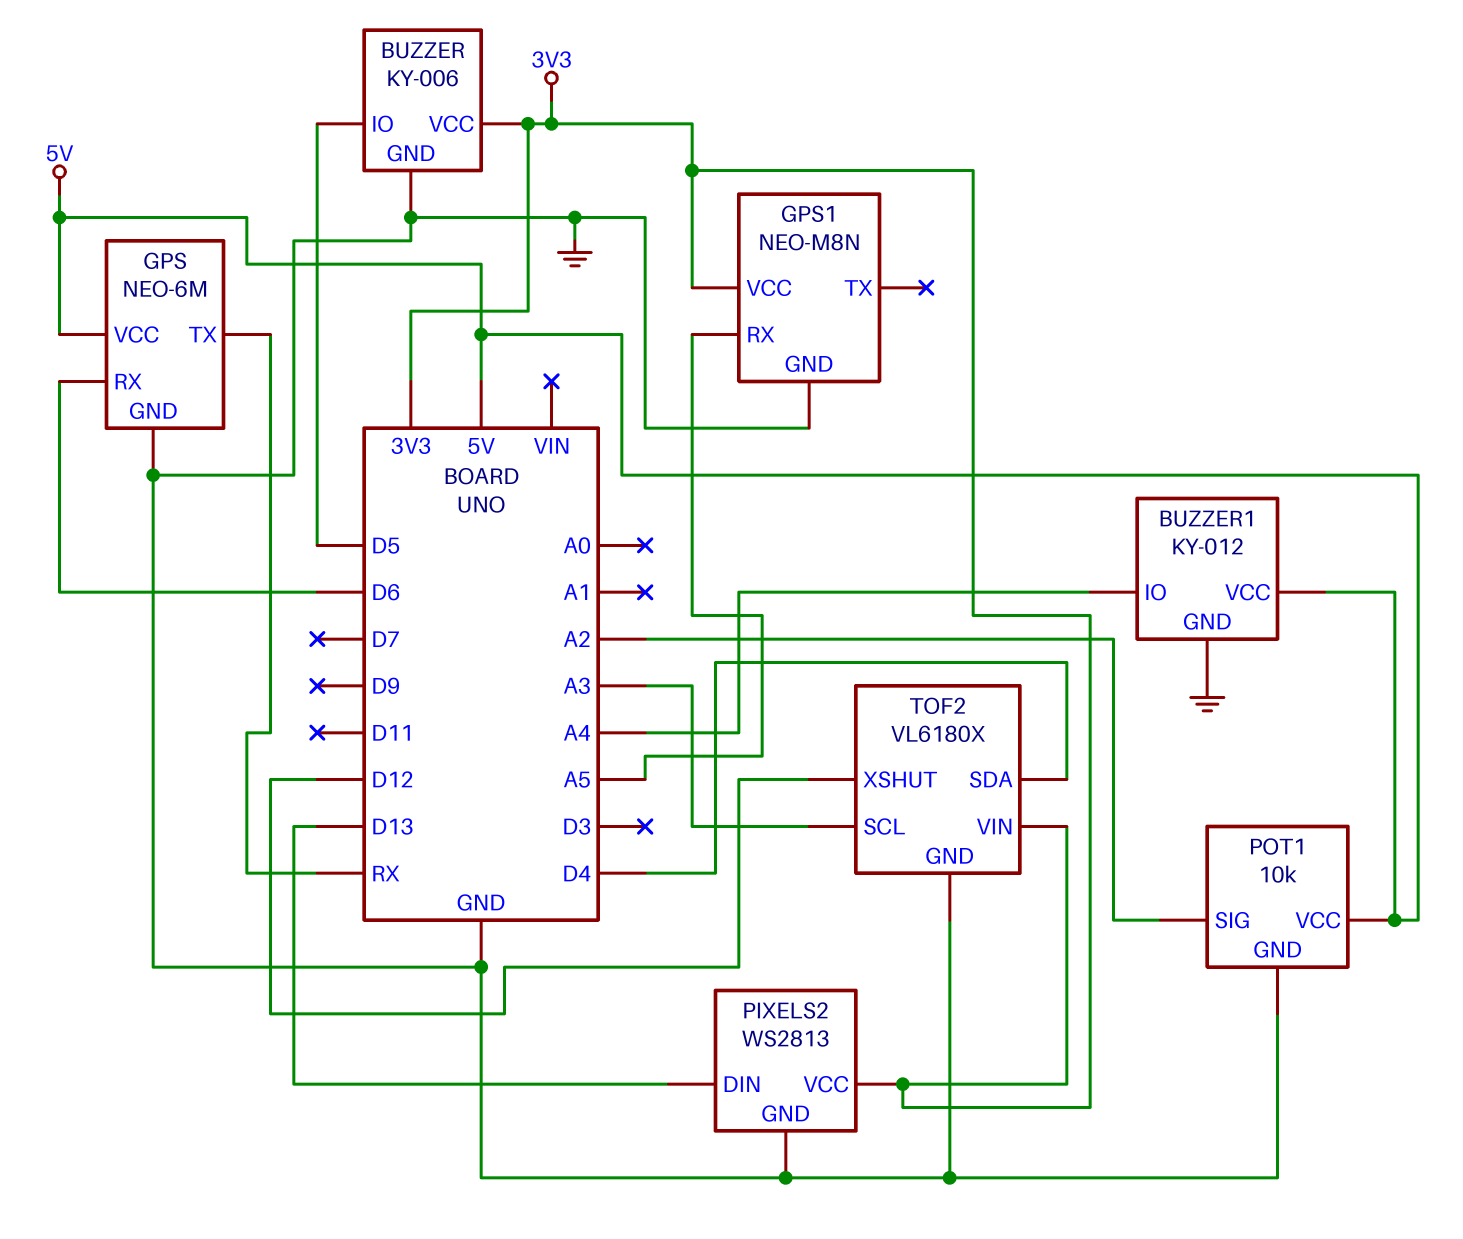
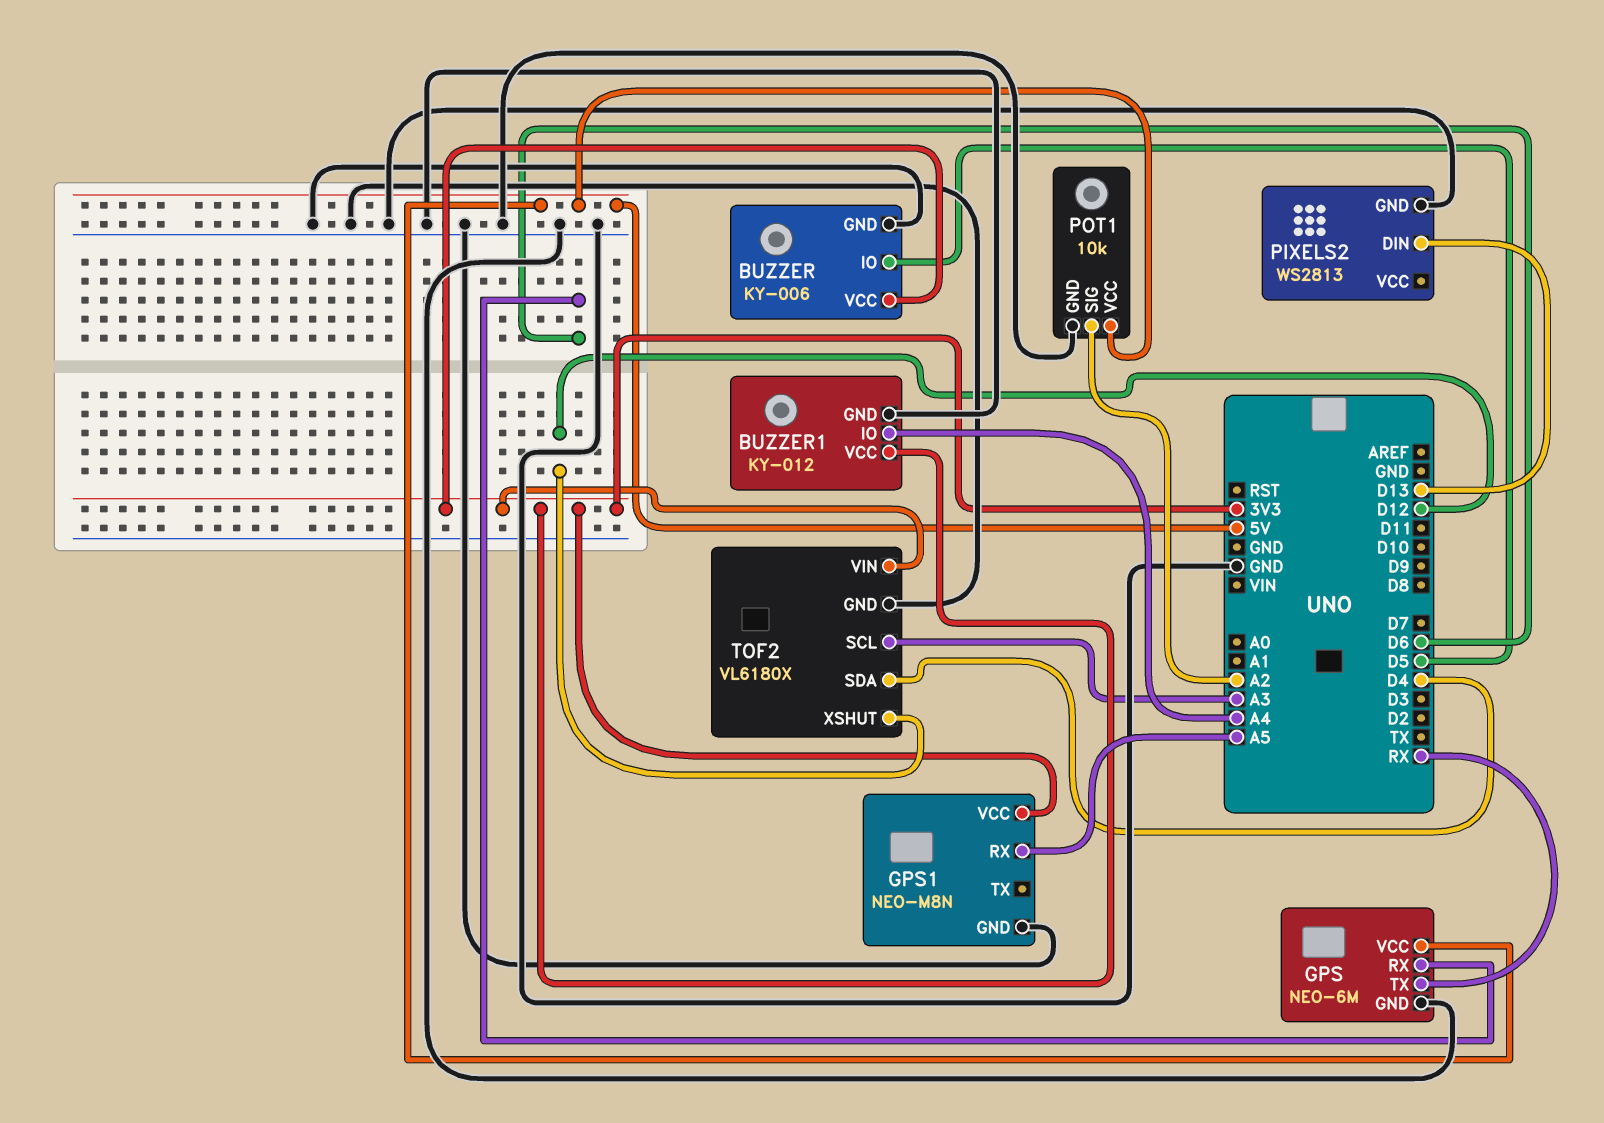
BUZZER1 pin VCC: 5V -> 3V3
PIXELS2 pin VCC: 3V3 -> none

